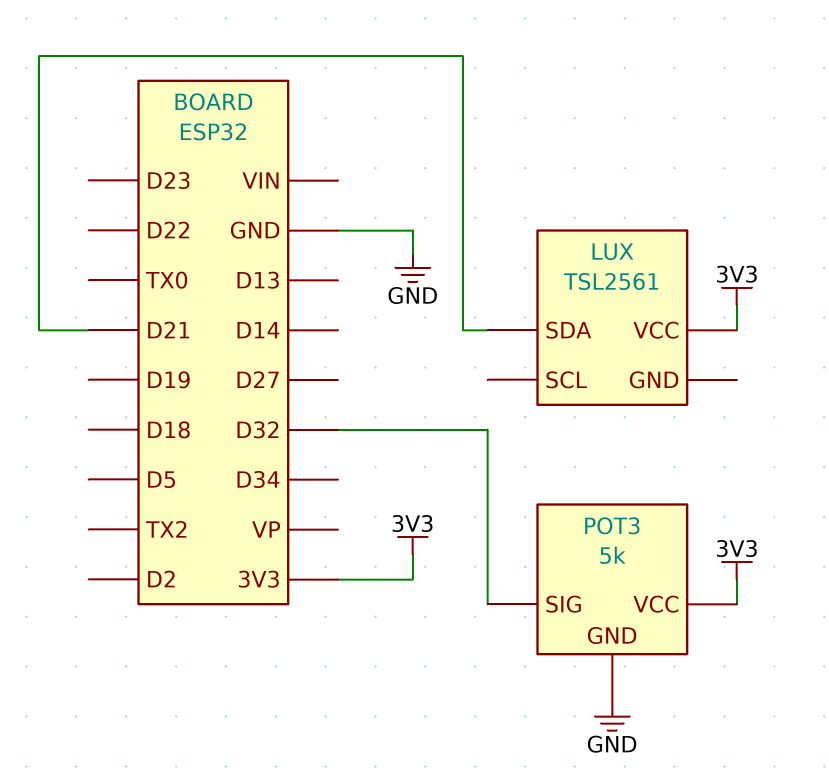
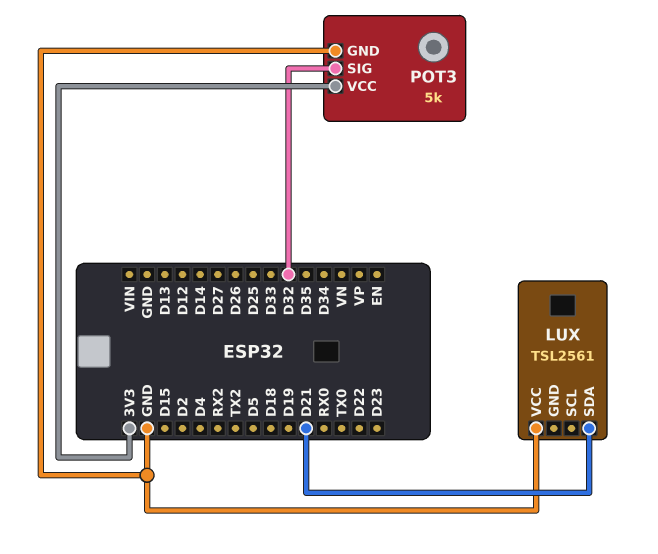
LUX pin VCC: 3V3 -> GND

